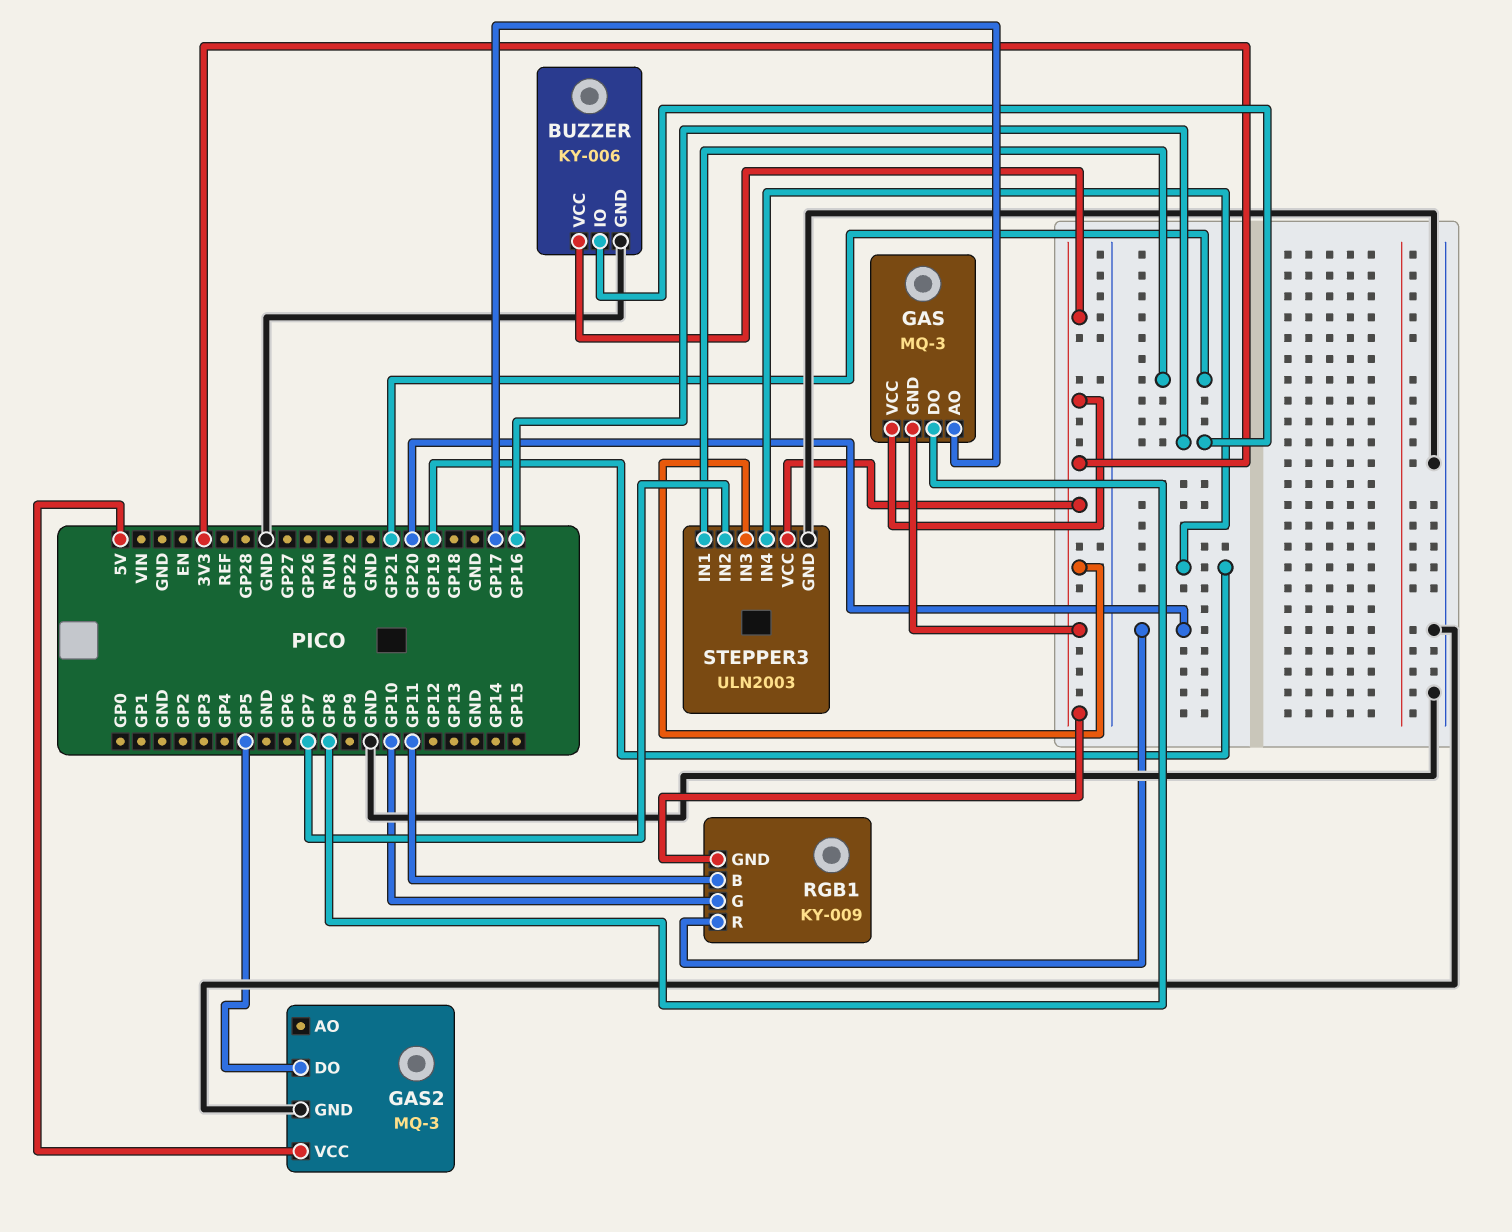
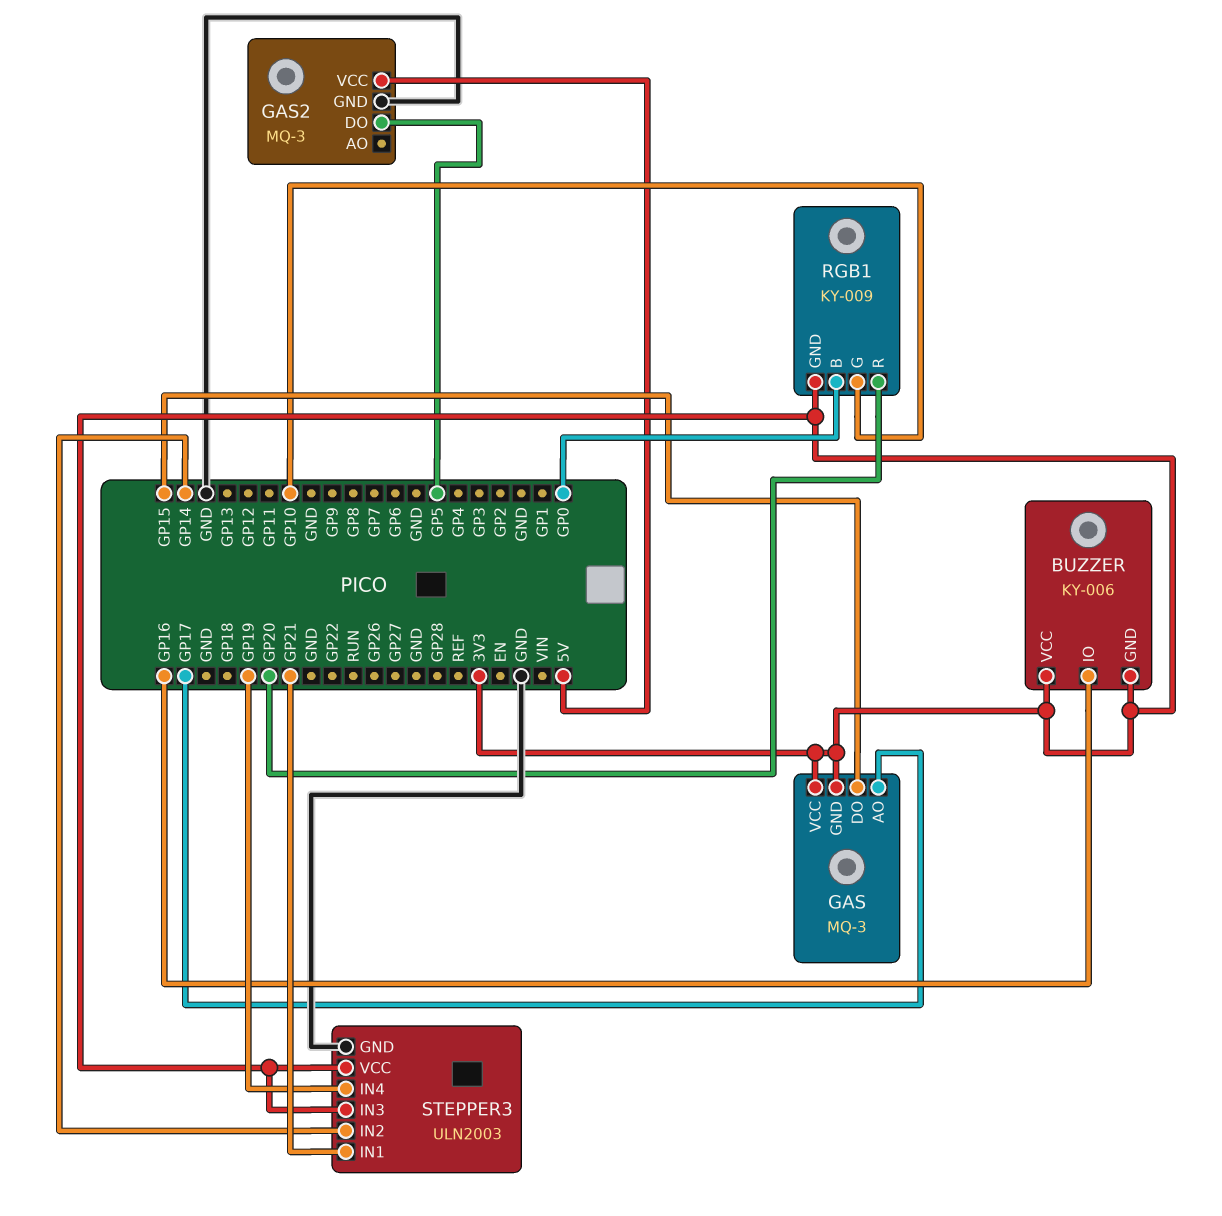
BUZZER pin GND: GND -> 3V3
GAS pin DO: GP8 -> GP15
RGB1 pin B: GP11 -> GP0
STEPPER3 pin IN2: GP7 -> GP14

